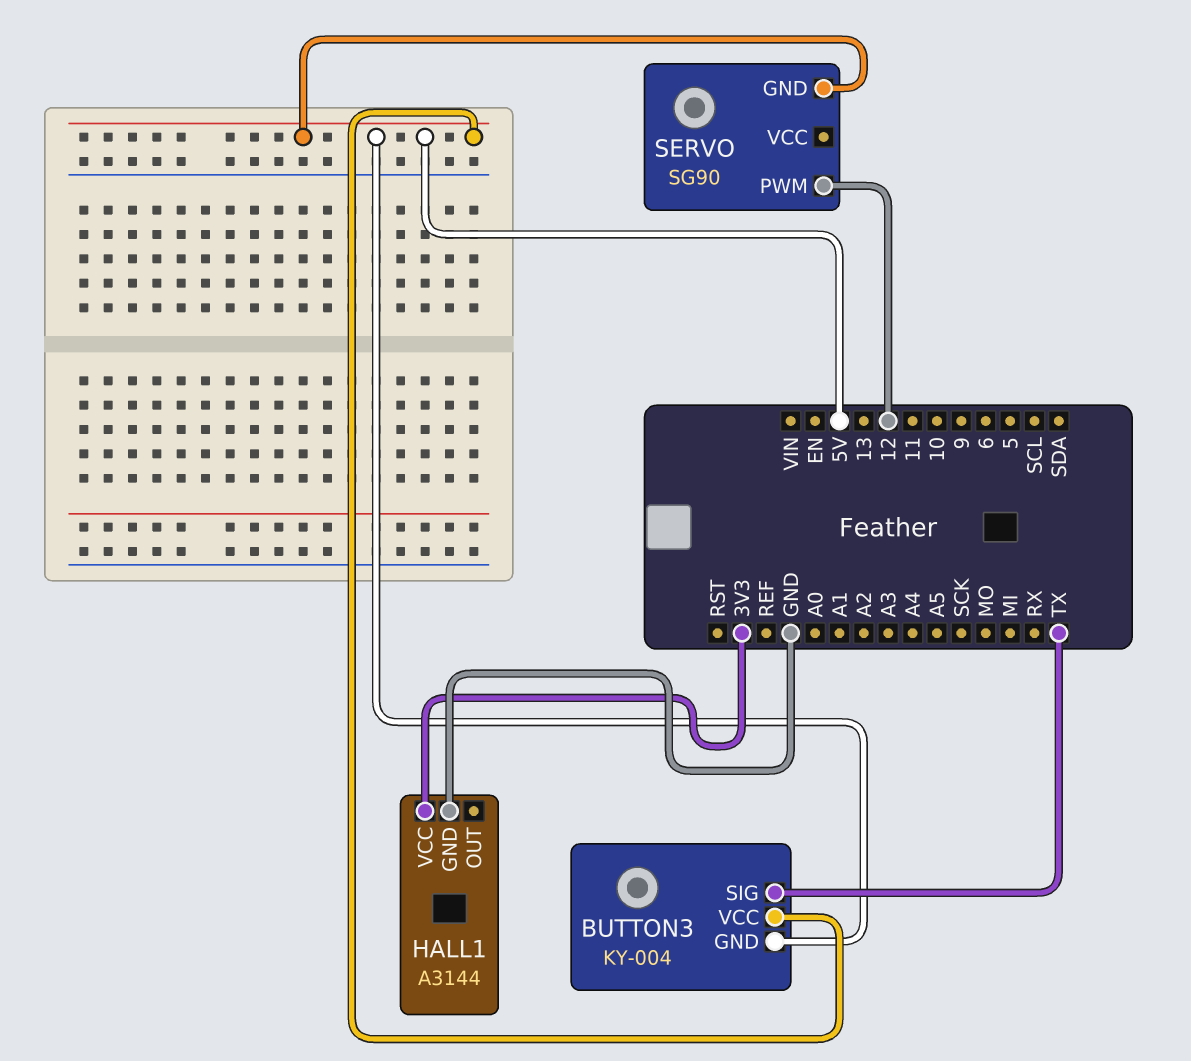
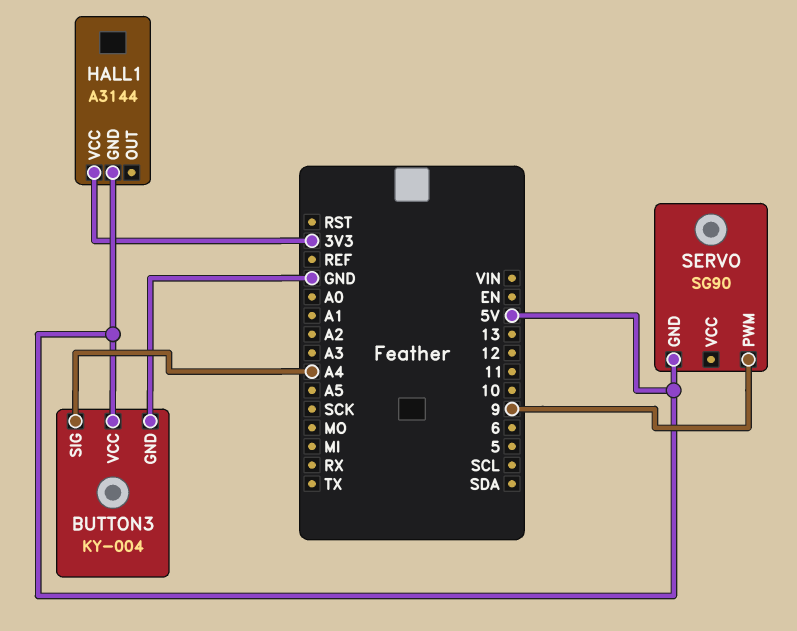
BUTTON3 pin GND: 5V -> GND
BUTTON3 pin SIG: TX -> A4
HALL1 pin GND: GND -> 5V
SERVO pin PWM: 12 -> 9

